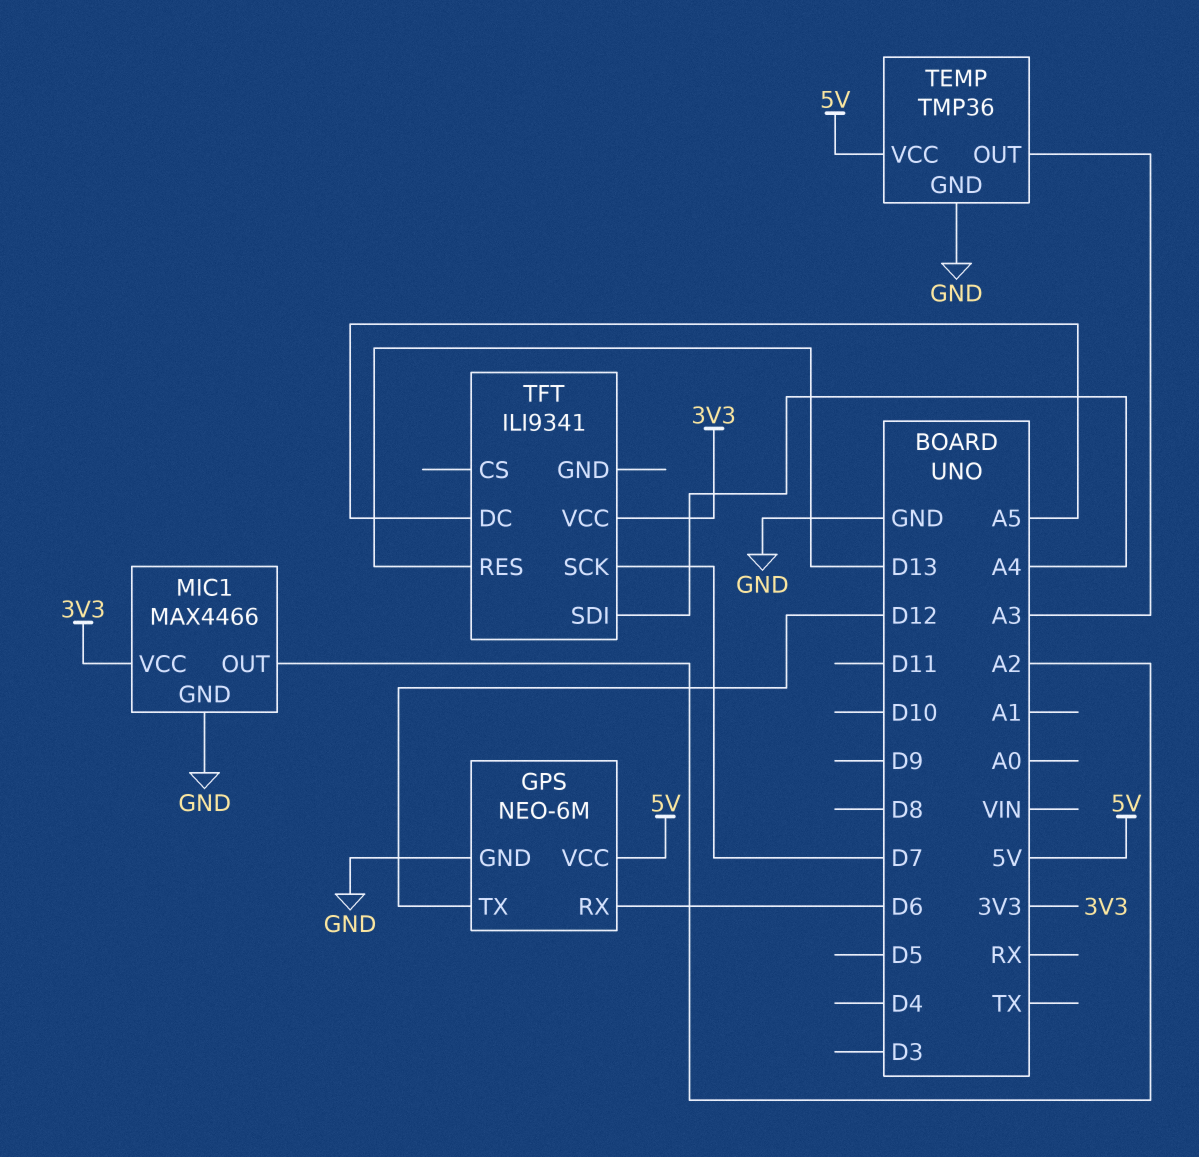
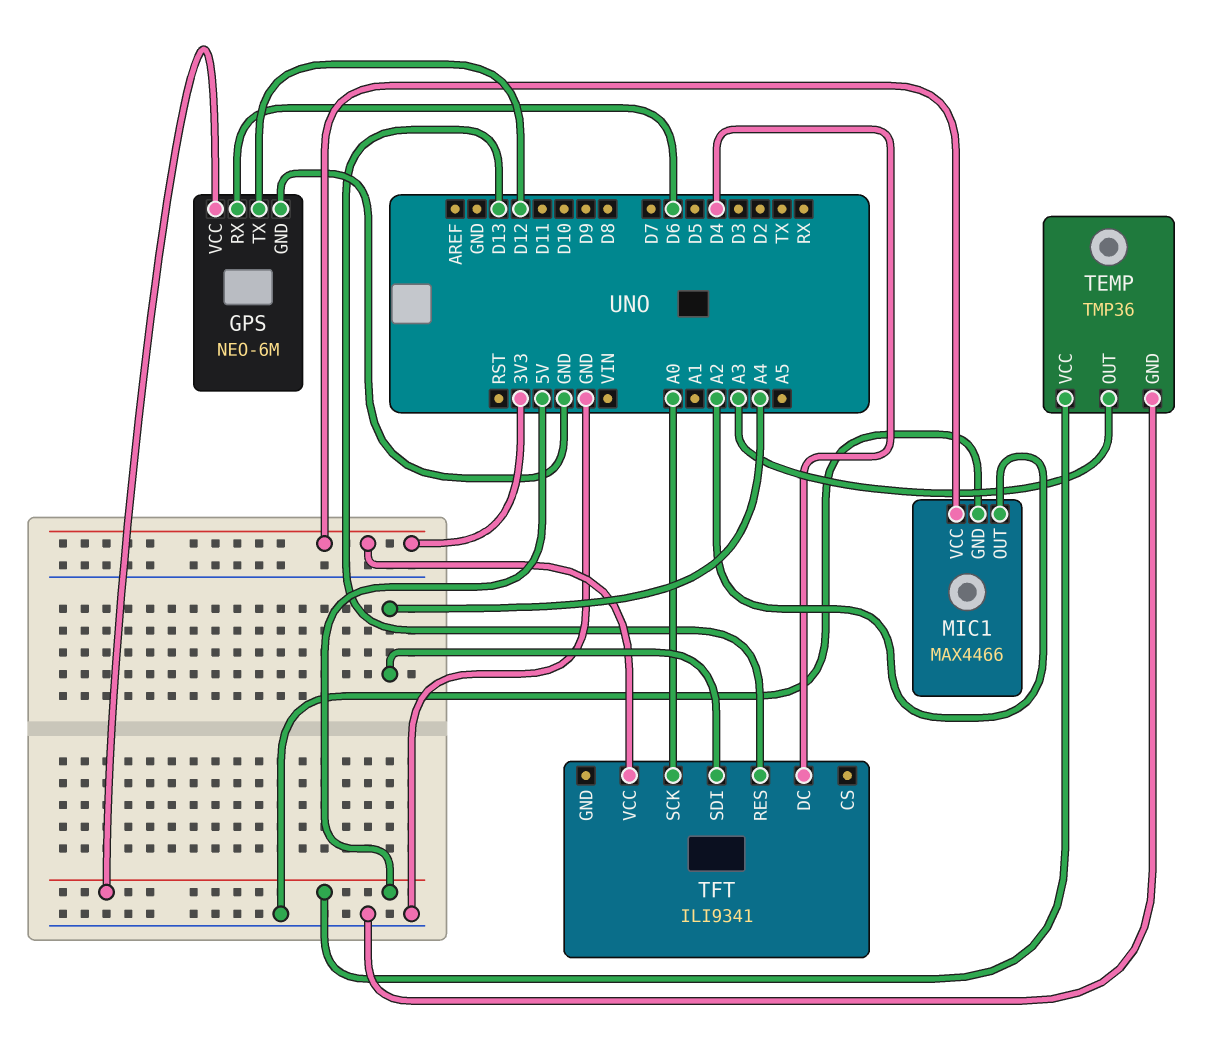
TFT pin DC: A5 -> D4
TFT pin SCK: D7 -> A0

